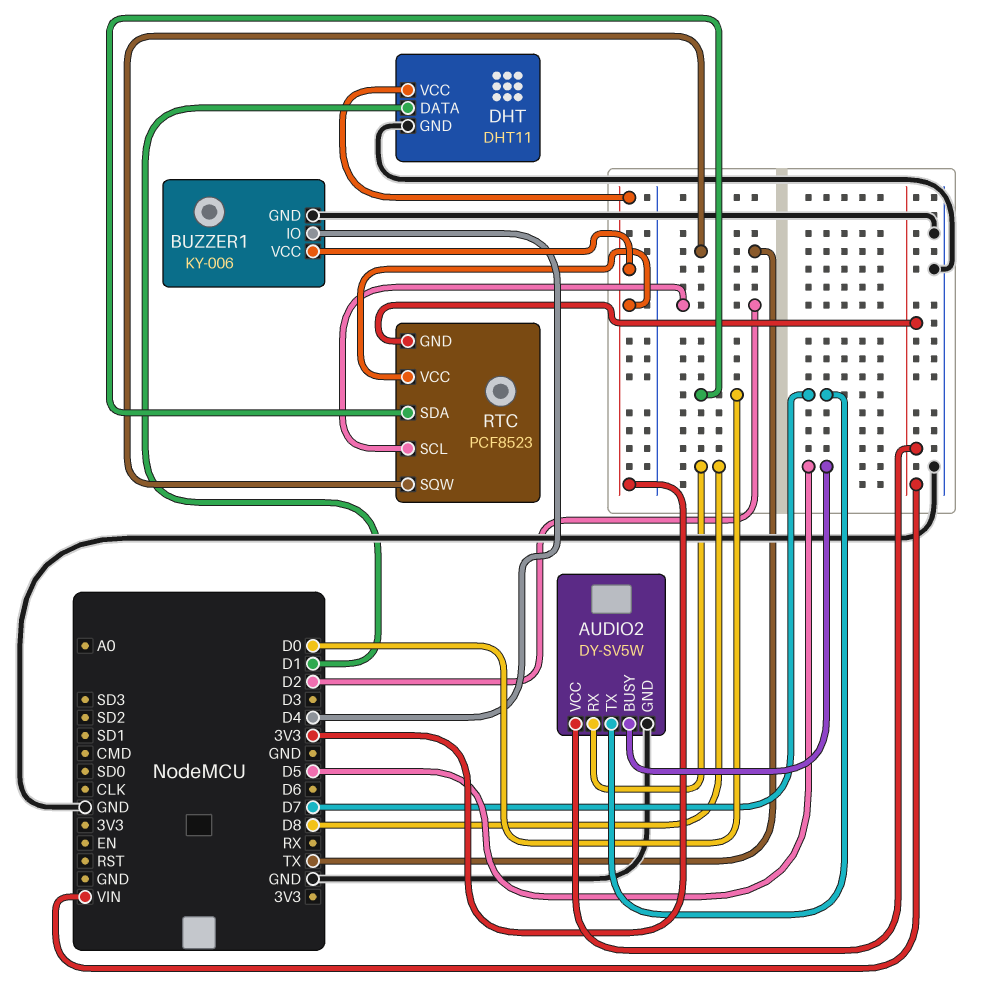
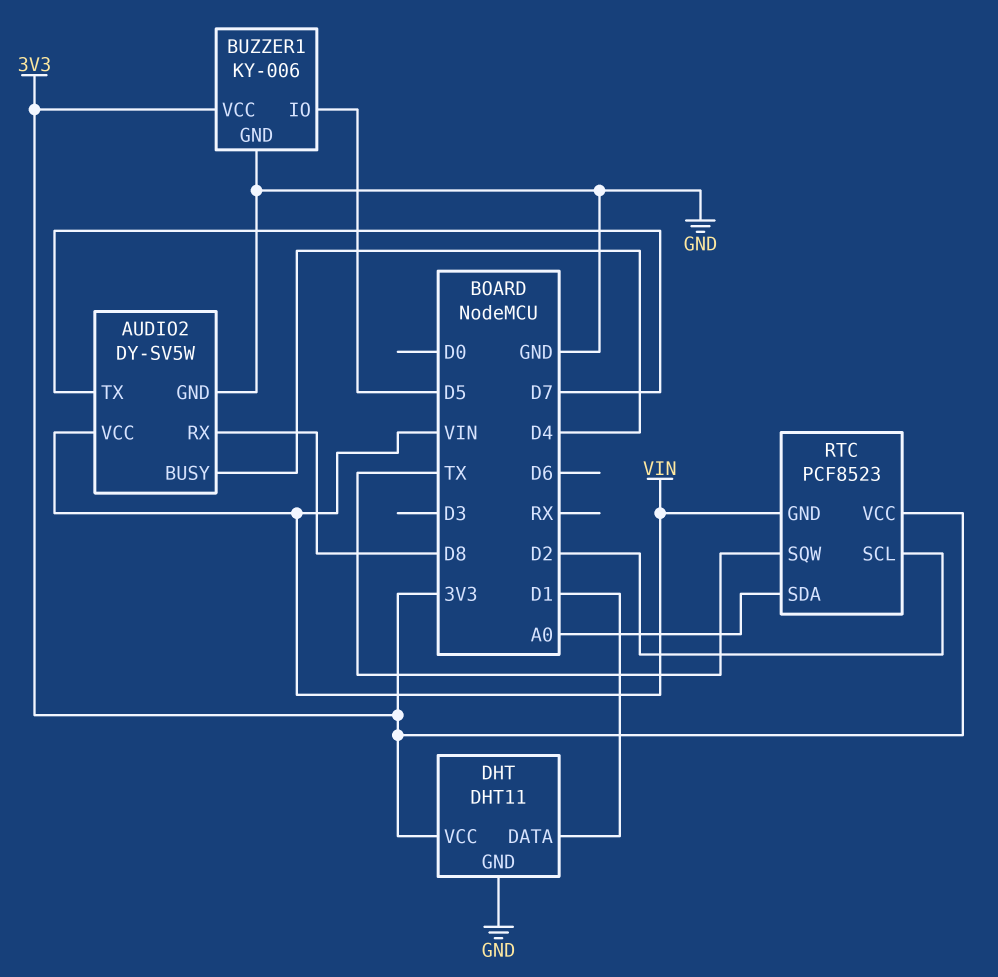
AUDIO2 pin BUSY: D5 -> D4
BUZZER1 pin IO: D4 -> D5
RTC pin SDA: D0 -> A0

